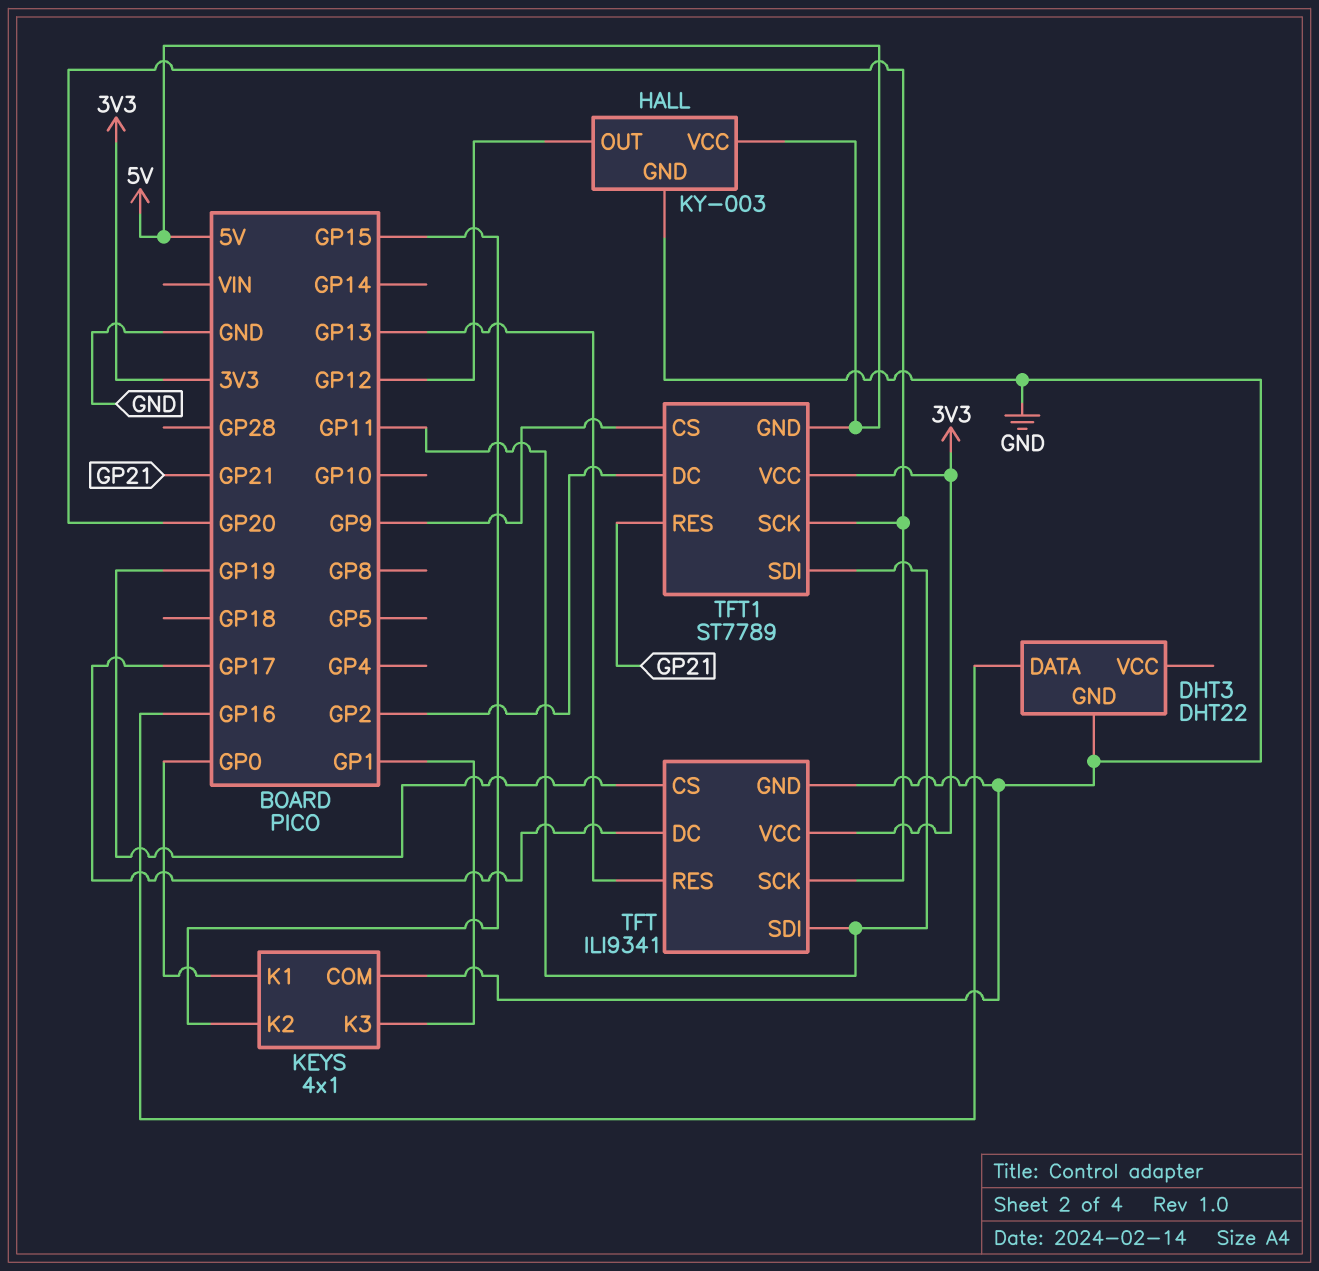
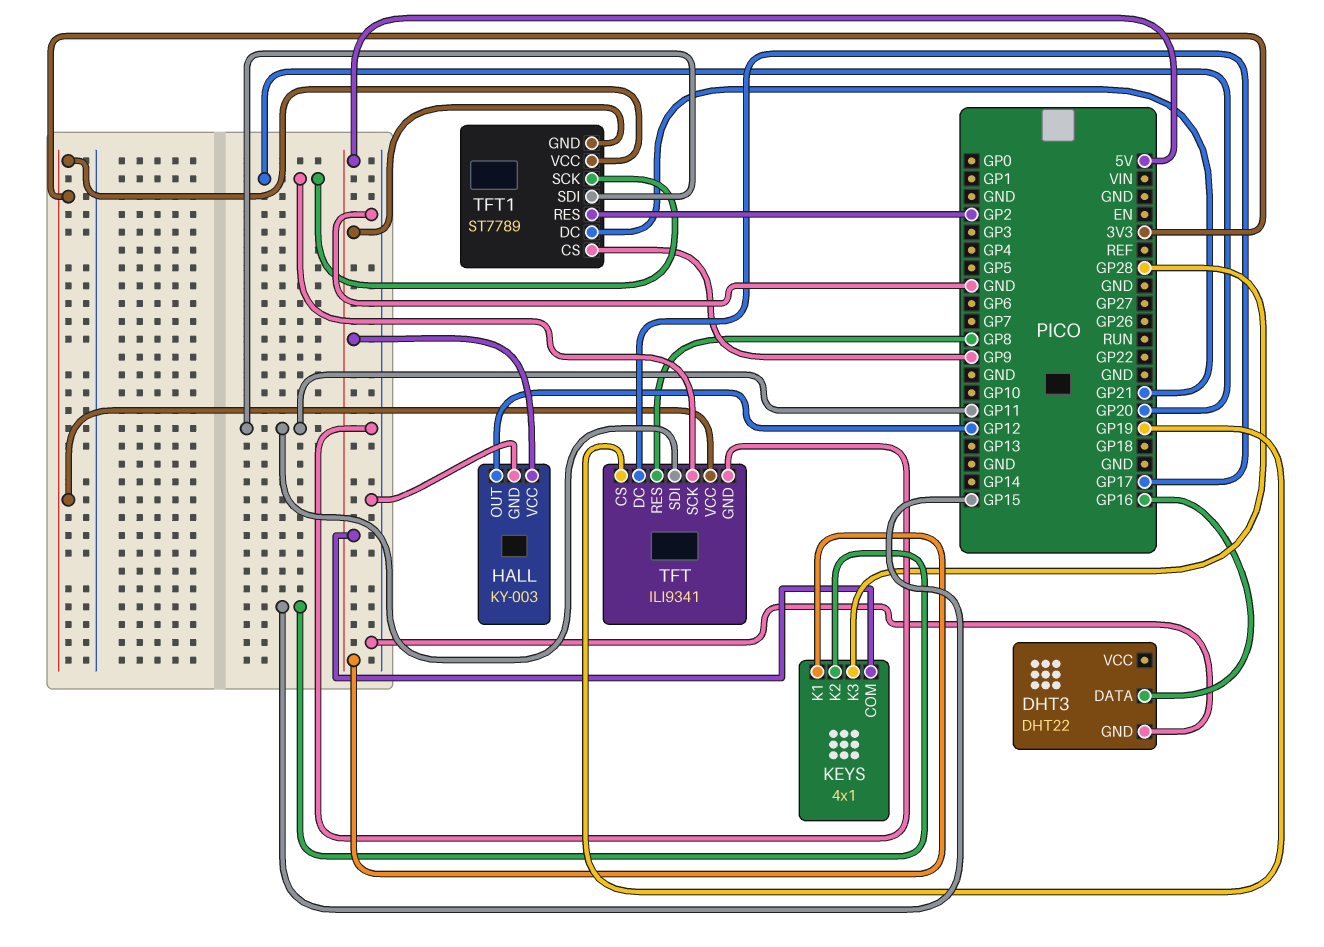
KEYS pin COM: GND -> 5V
KEYS pin K1: GP0 -> 5V
KEYS pin K3: GP1 -> GP28
TFT pin RES: GP13 -> GP8
TFT1 pin DC: GP2 -> GP21
TFT1 pin RES: GP21 -> GP2

